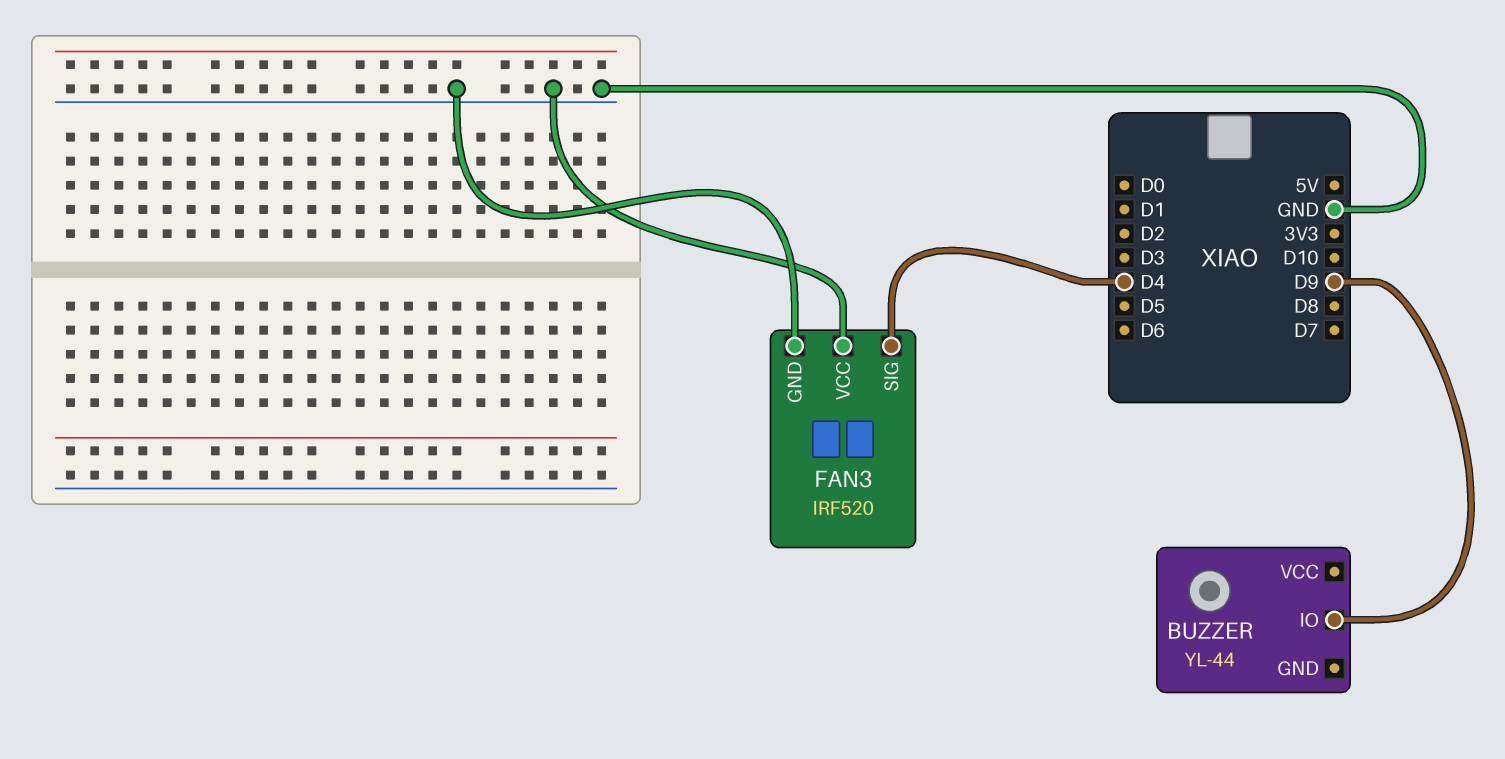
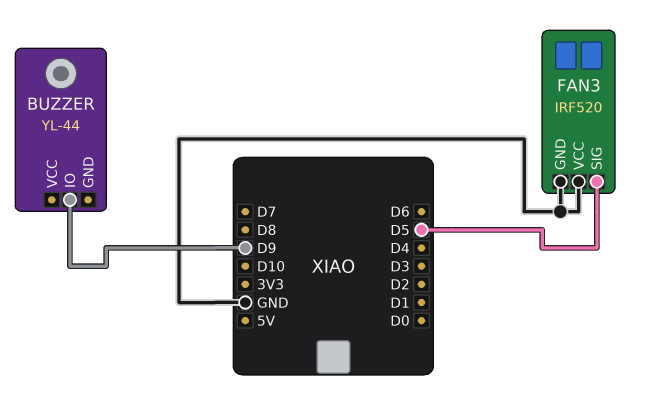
FAN3 pin SIG: D4 -> D5

